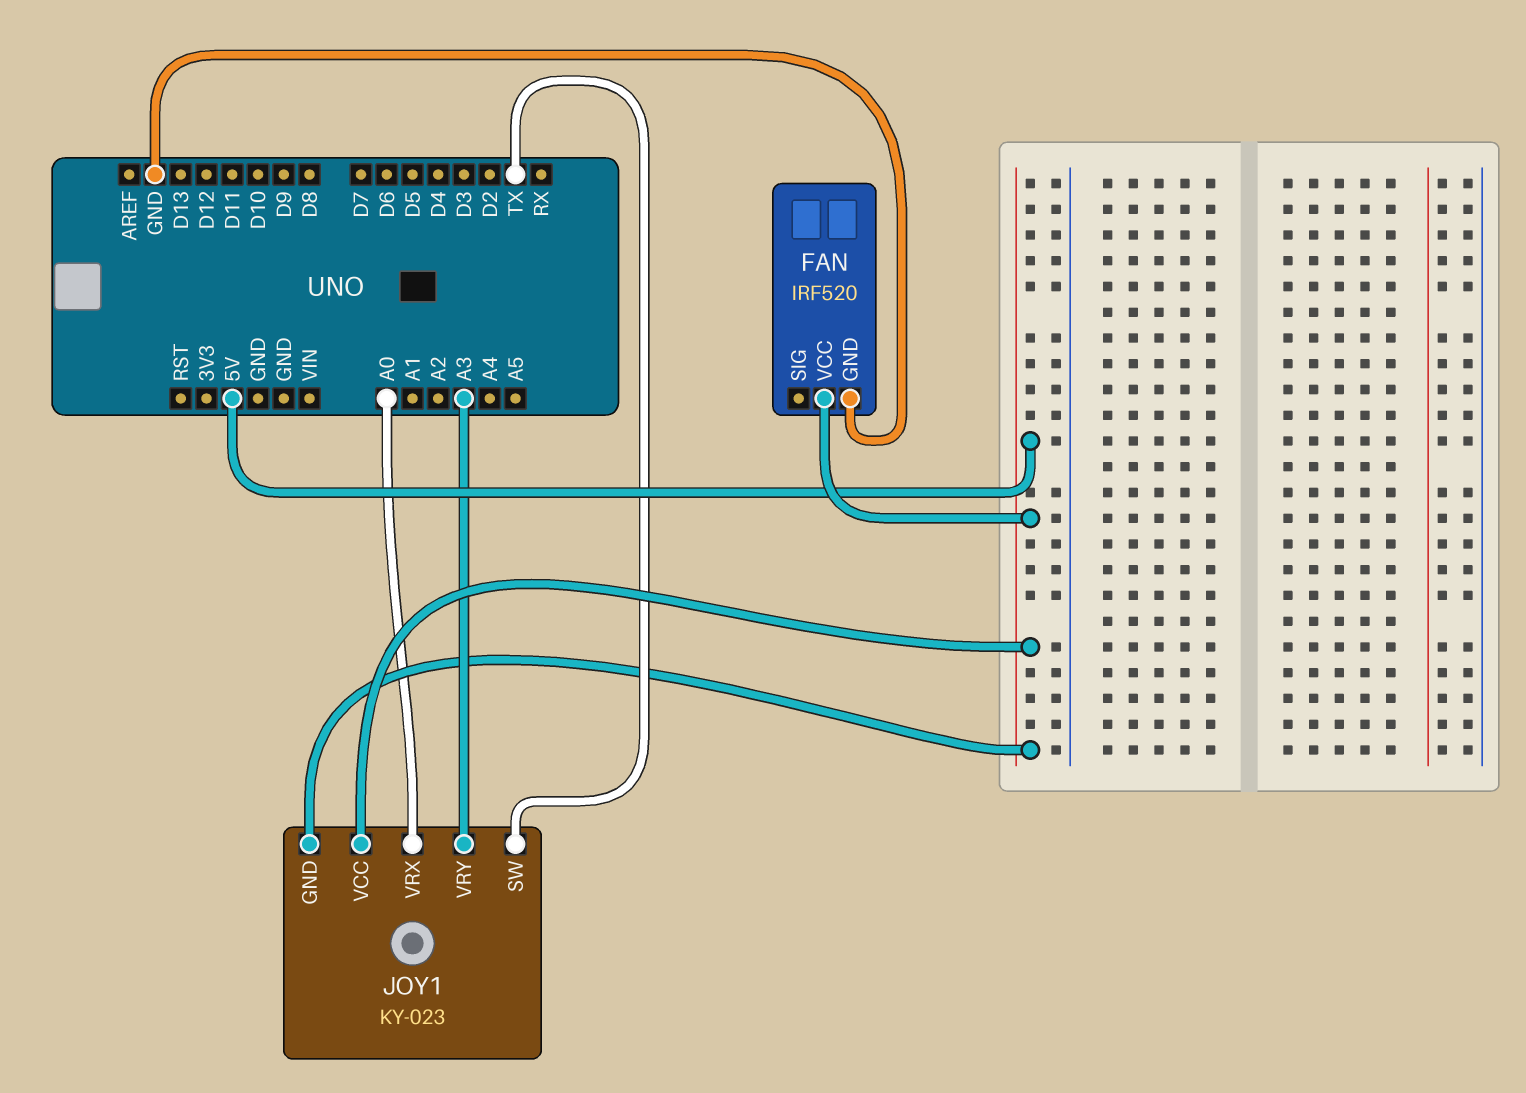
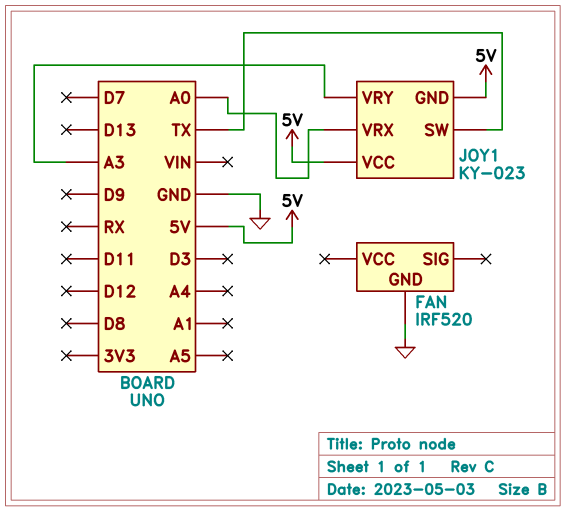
FAN pin VCC: 5V -> none

